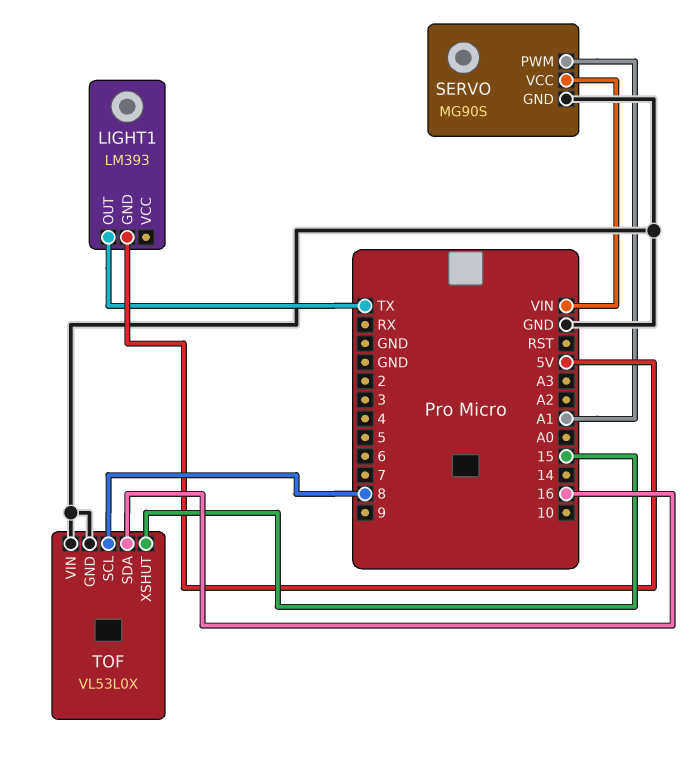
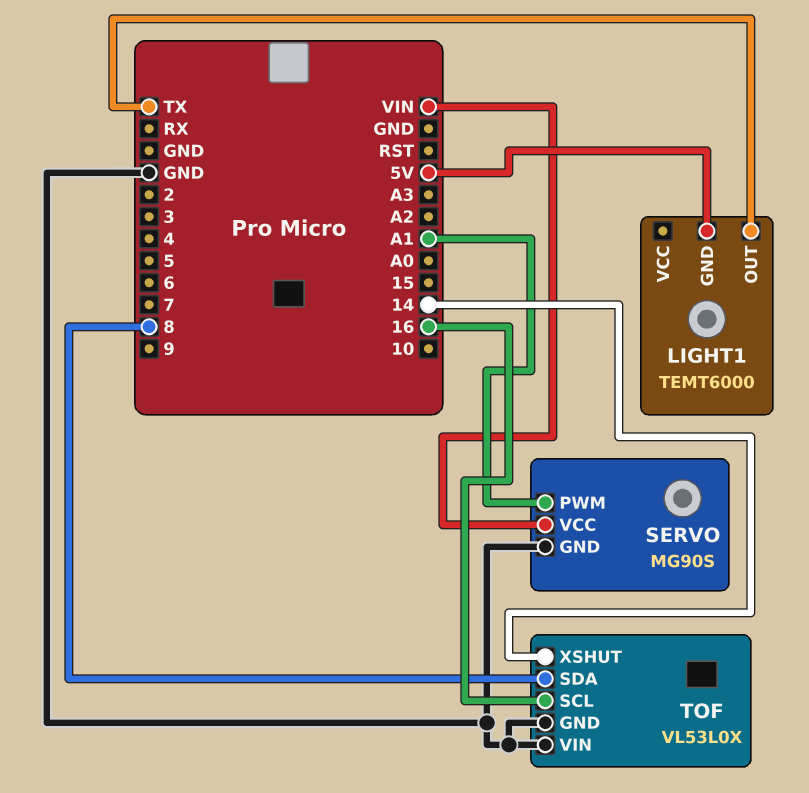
LIGHT1: LM393 -> TEMT6000
TOF pin SCL: 8 -> 16
TOF pin SDA: 16 -> 8
TOF pin XSHUT: 15 -> 14

